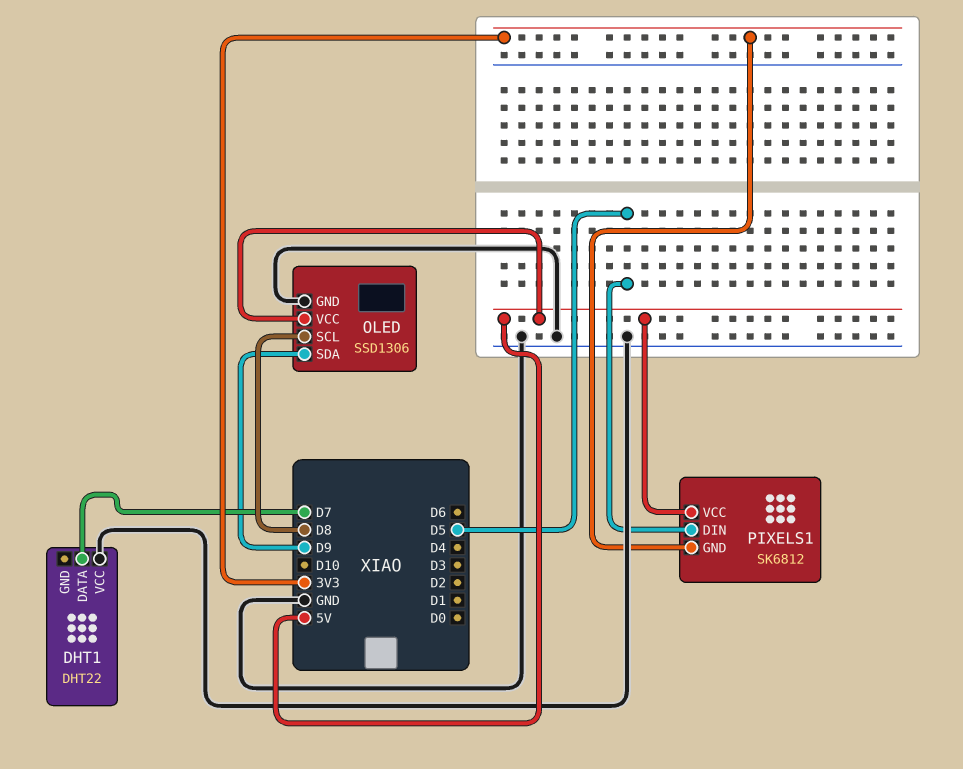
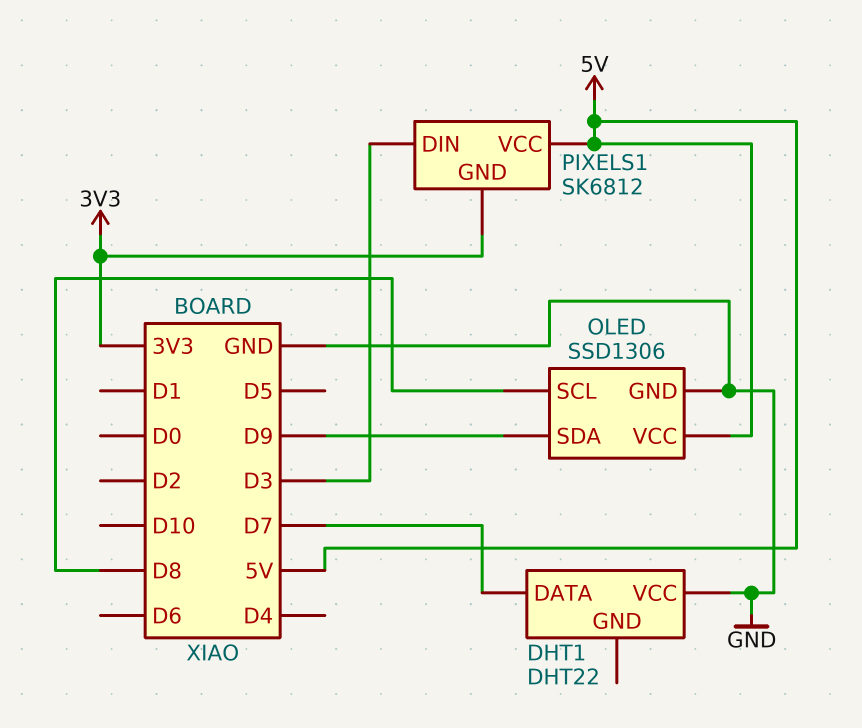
PIXELS1 pin DIN: D5 -> D3

